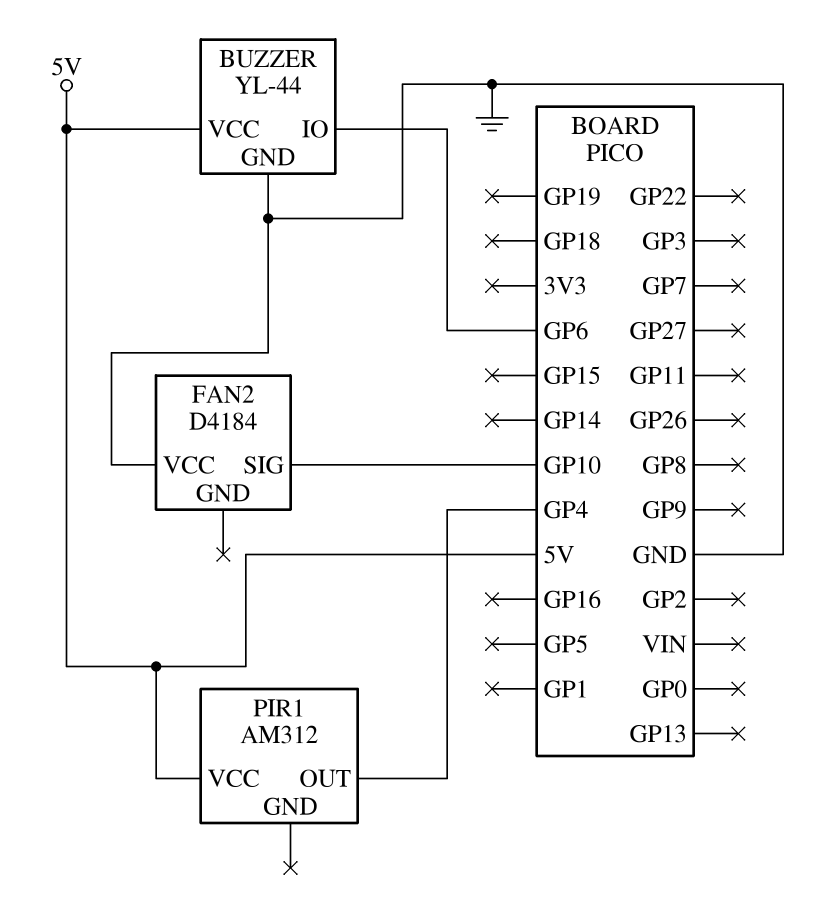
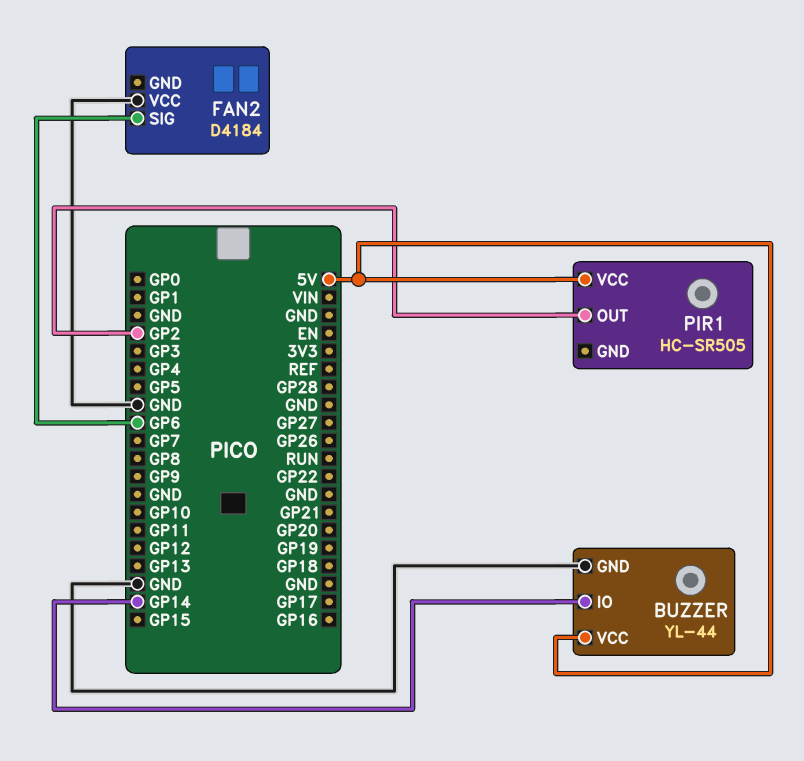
BUZZER pin IO: GP6 -> GP14
FAN2 pin SIG: GP10 -> GP6
PIR1: AM312 -> HC-SR505
PIR1 pin OUT: GP4 -> GP2

